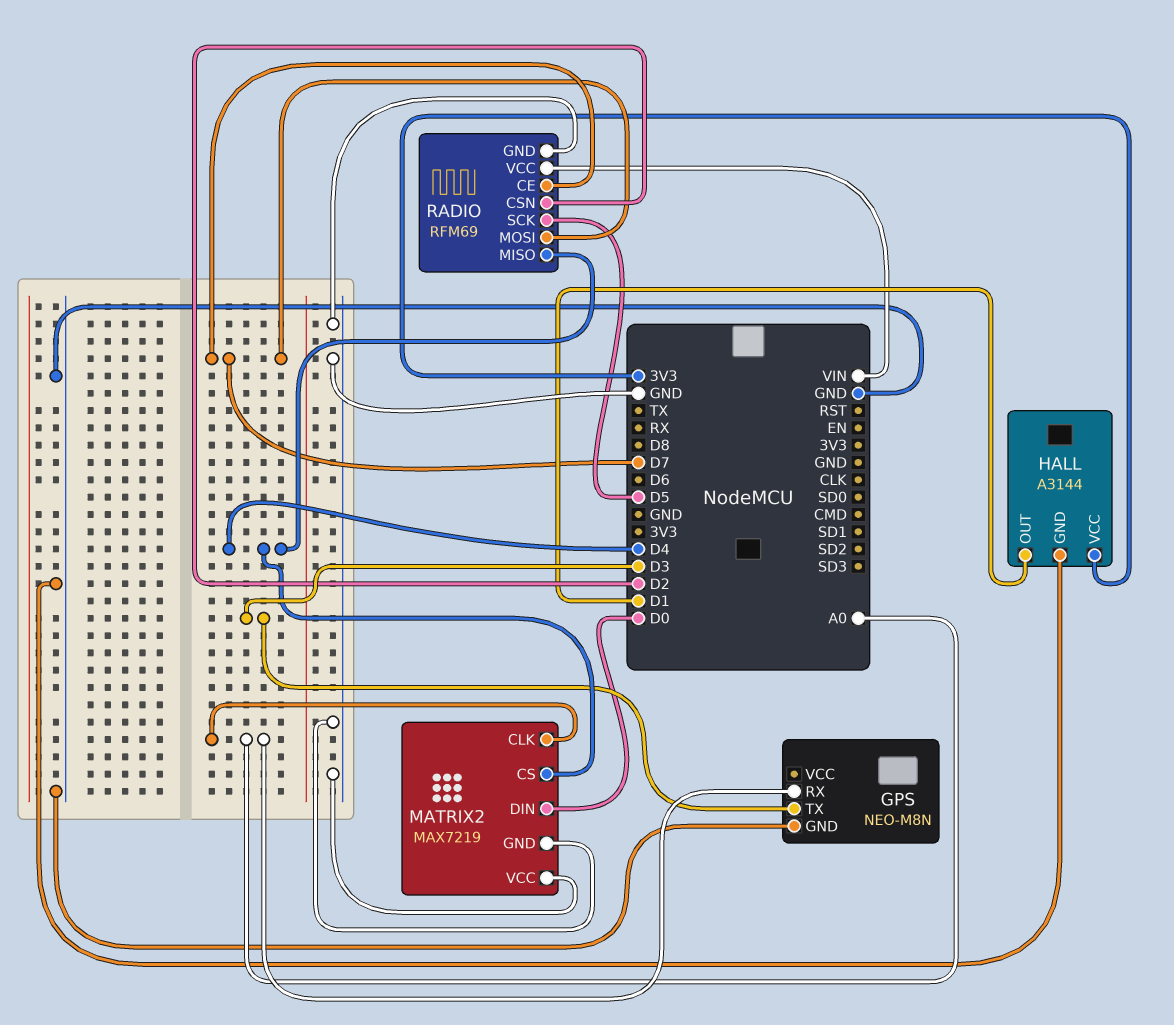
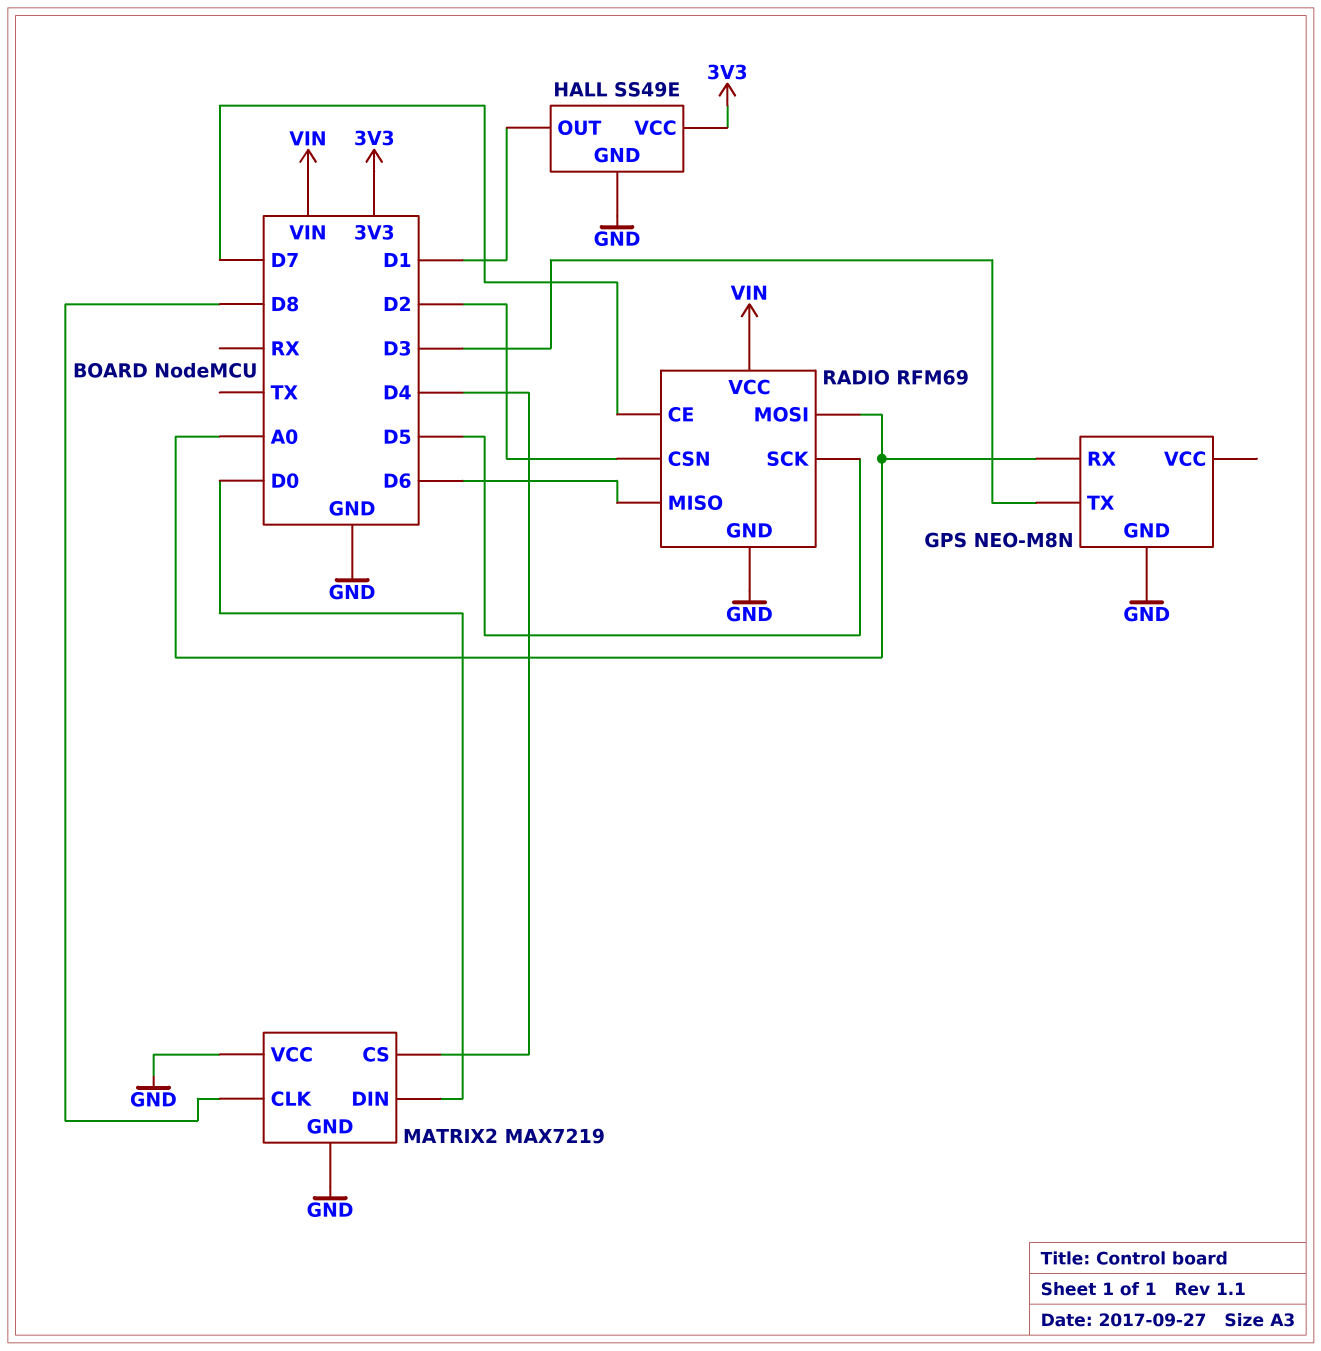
HALL: A3144 -> SS49E
MATRIX2 pin CLK: A0 -> D8
RADIO pin MISO: D4 -> D6
RADIO pin MOSI: D7 -> A0

